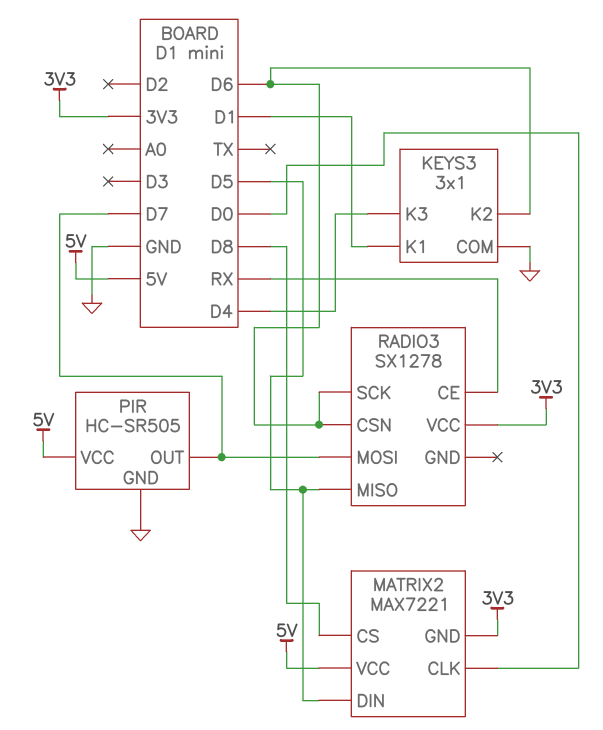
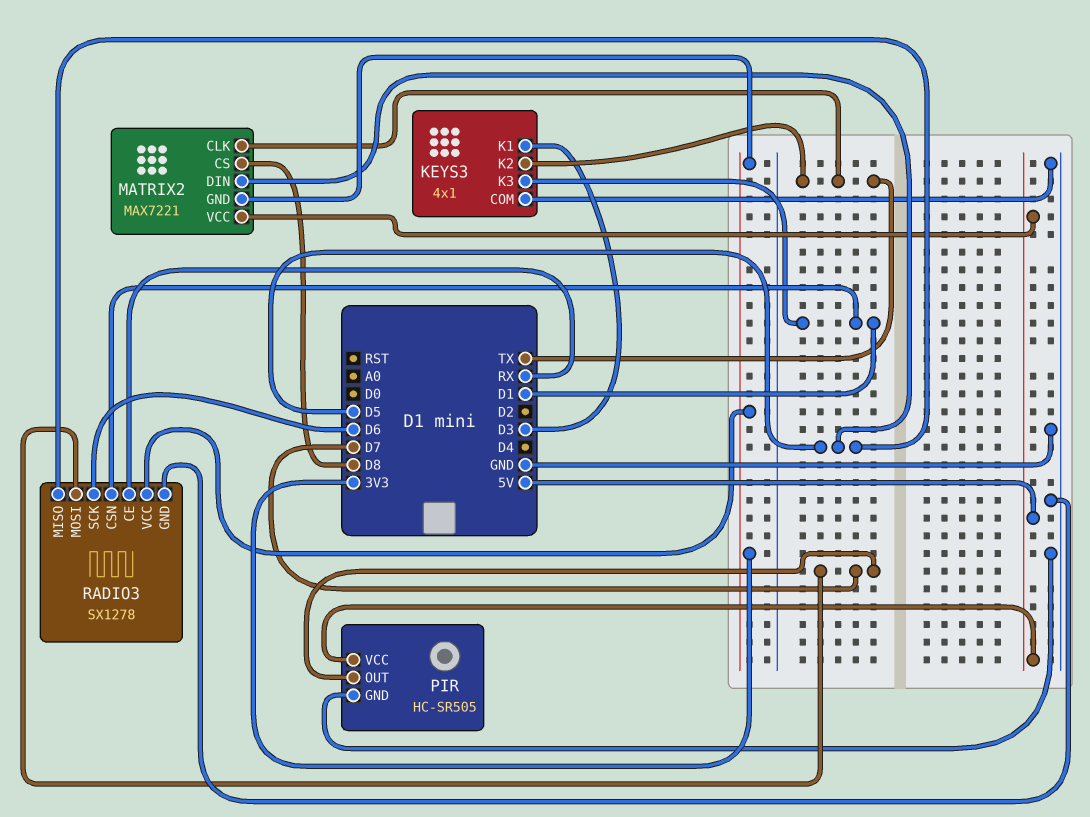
KEYS3: 3x1 -> 4x1
KEYS3 pin K1: D1 -> D3
KEYS3 pin K2: D6 -> TX
KEYS3 pin K3: D4 -> D1
MATRIX2 pin CLK: D0 -> TX
RADIO3 pin CSN: D6 -> D1
RADIO3 pin GND: none -> GND

